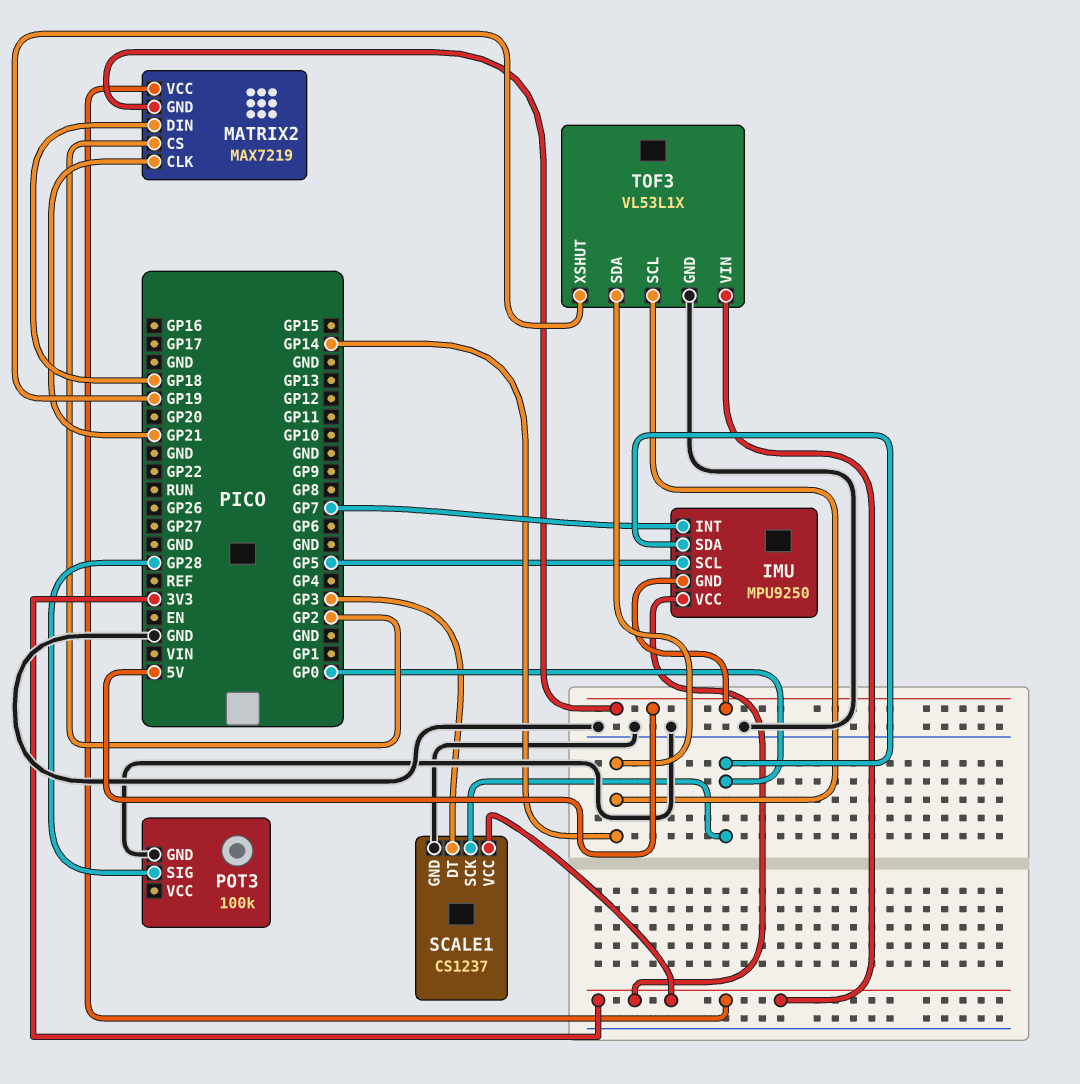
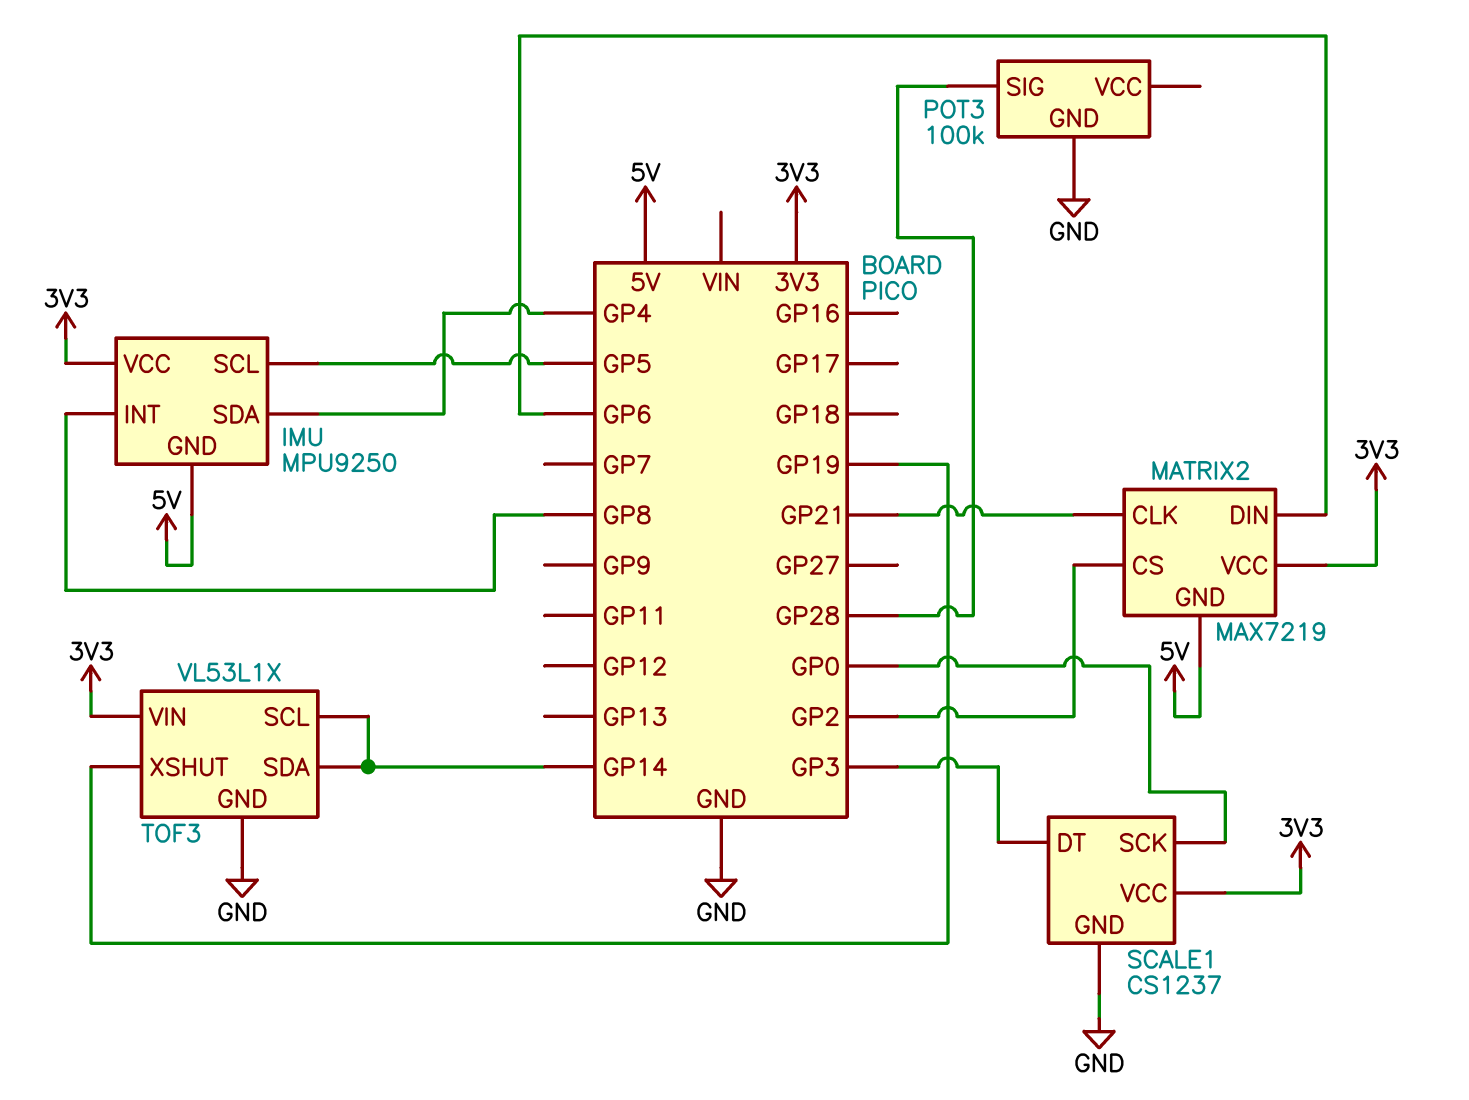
IMU pin INT: GP7 -> GP8
IMU pin SDA: GP0 -> GP4
MATRIX2 pin DIN: GP18 -> GP6

